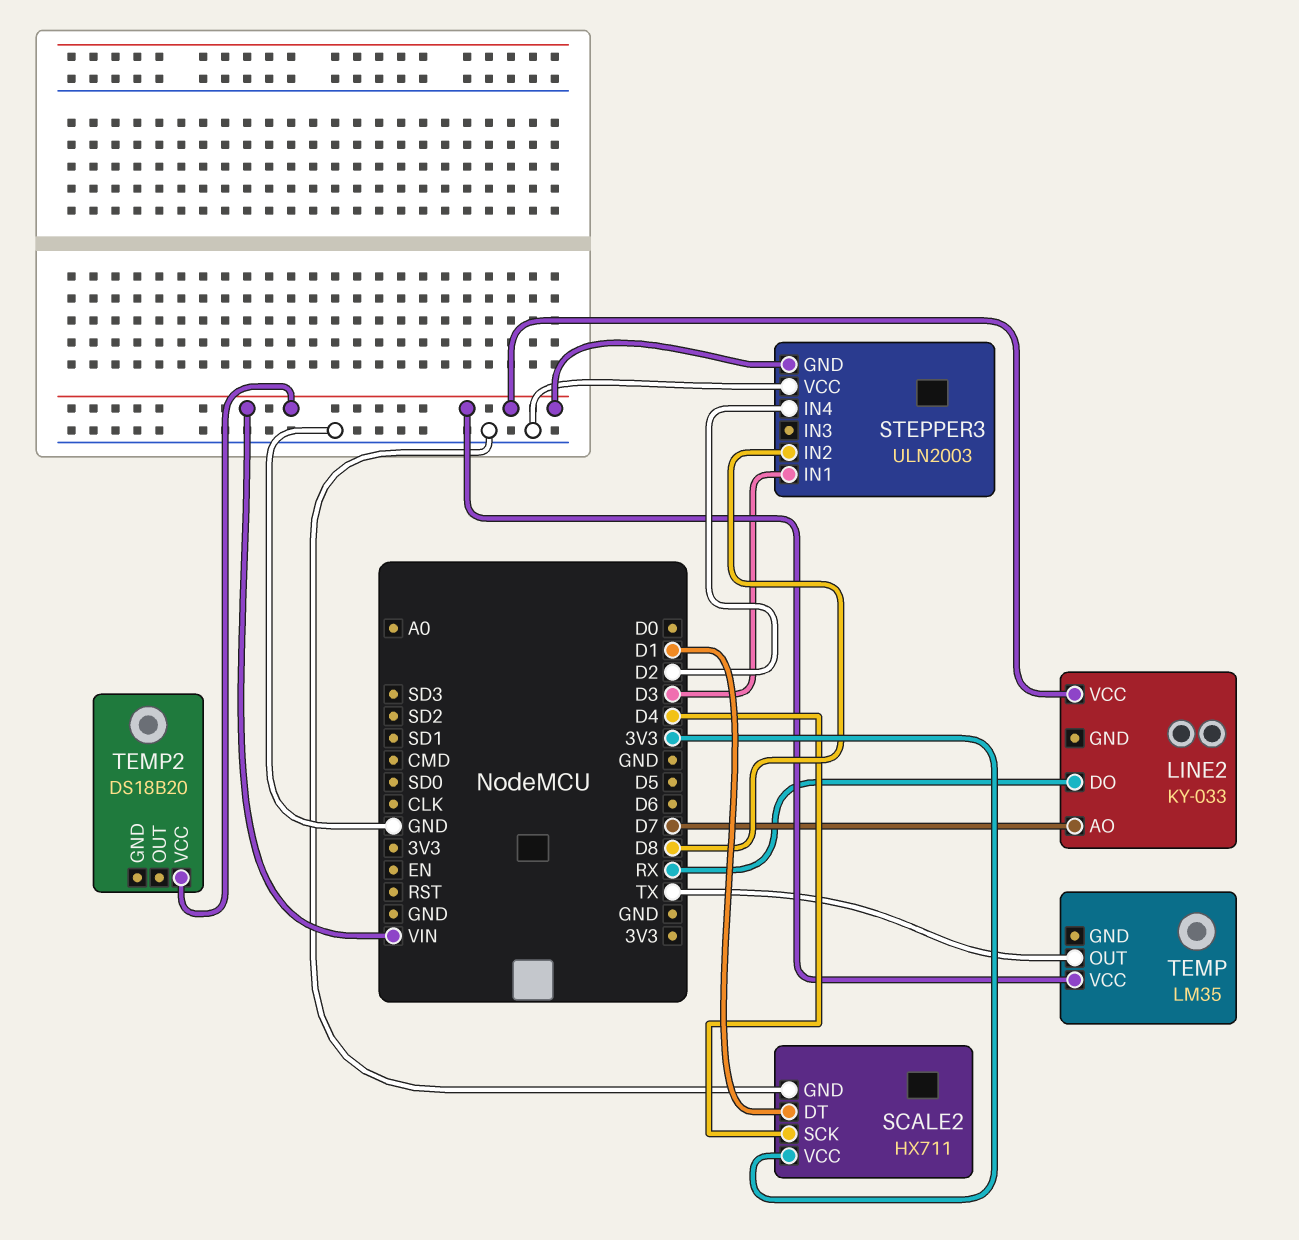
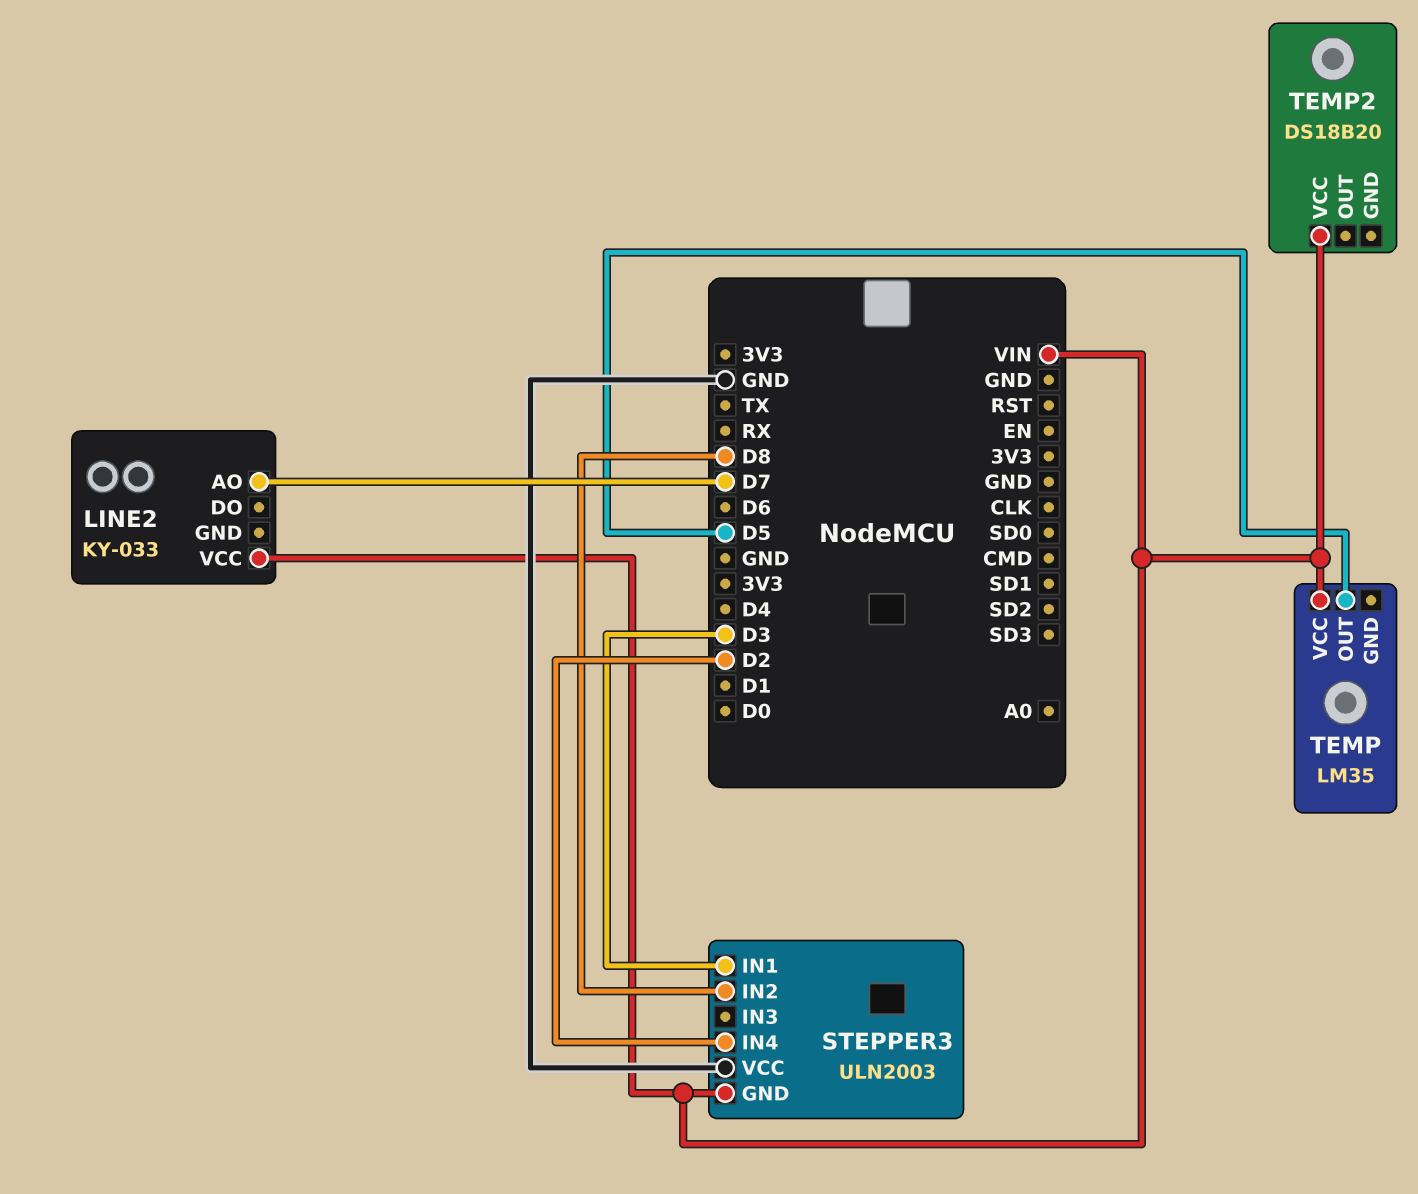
LINE2 pin DO: RX -> none
SCALE2: HX711 -> none
SCALE2 pin DT: D1 -> none
SCALE2 pin GND: GND -> none
SCALE2 pin SCK: D4 -> none
SCALE2 pin VCC: 3V3 -> none
TEMP pin OUT: TX -> D5

